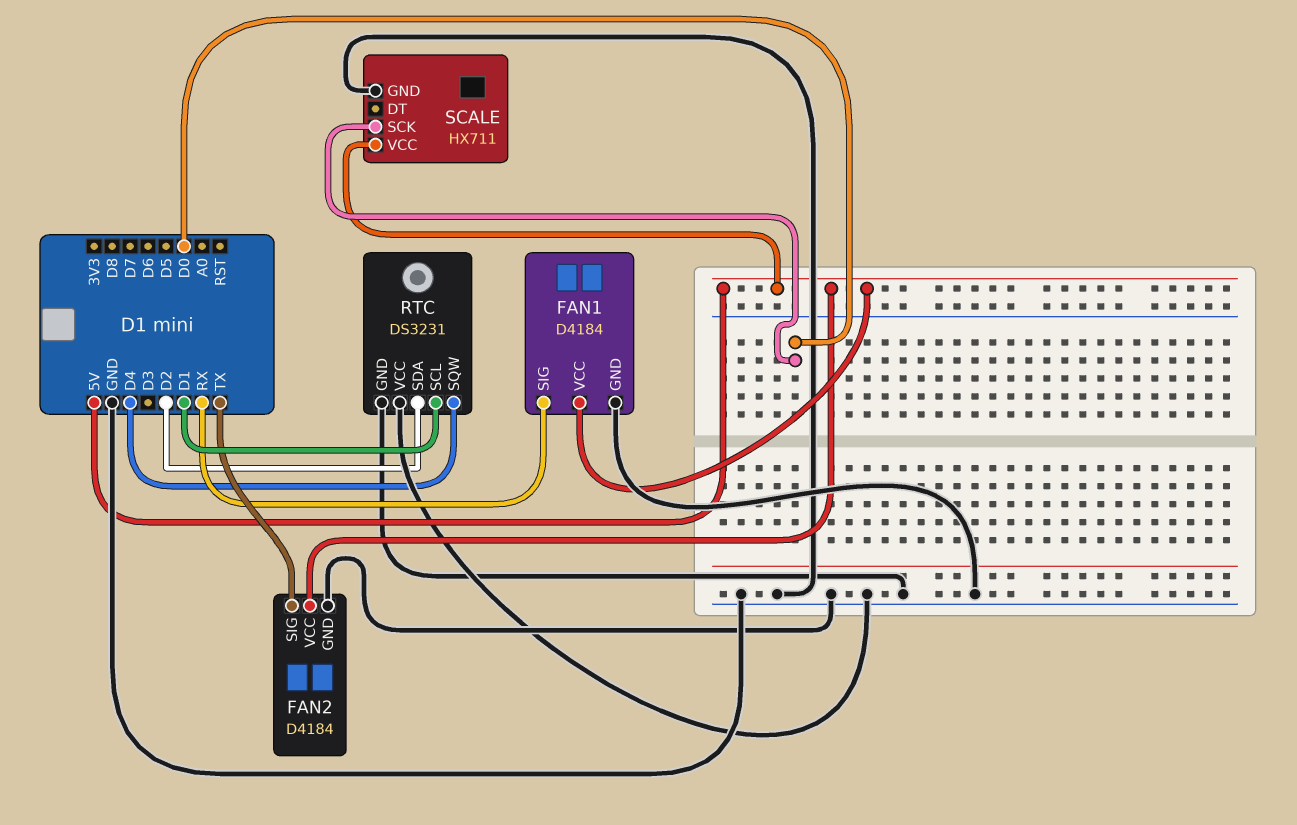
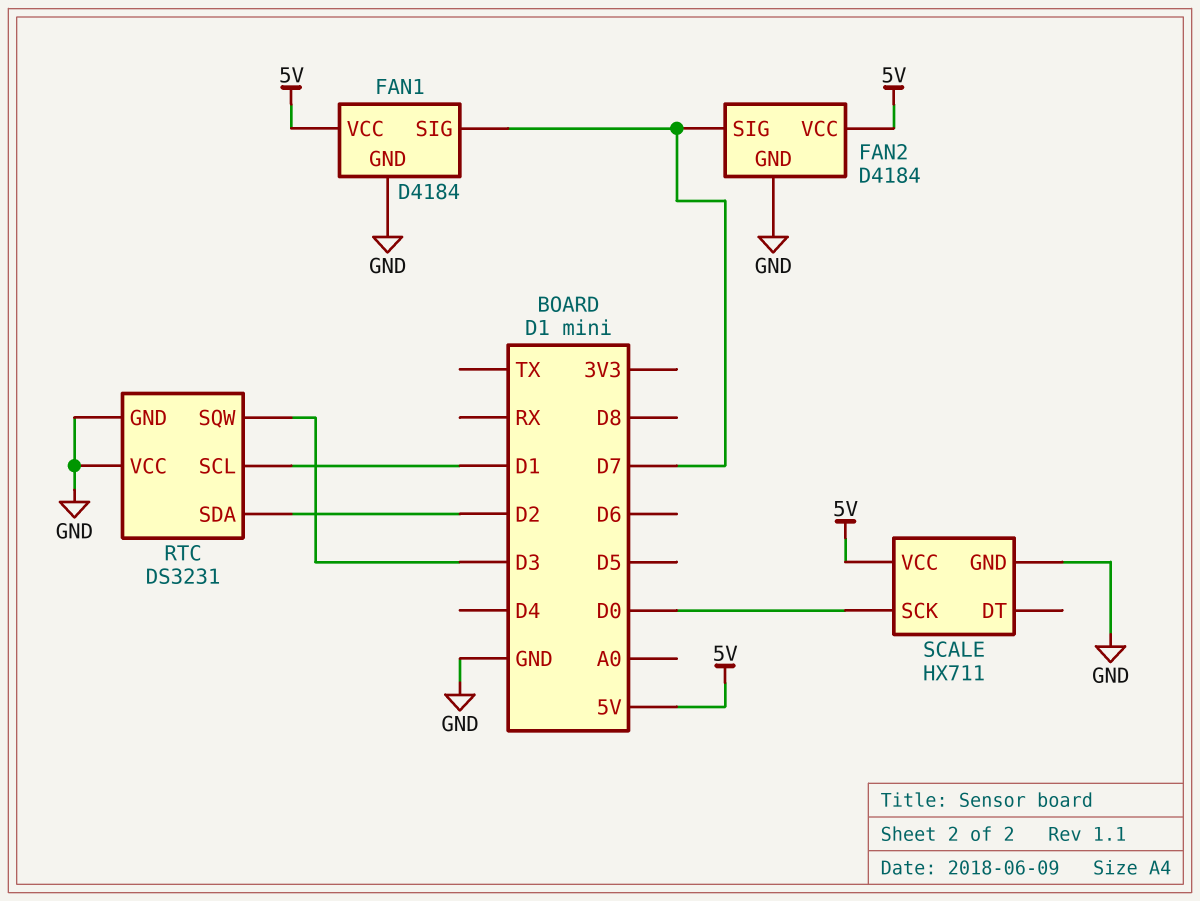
FAN1 pin SIG: RX -> D7
FAN2 pin SIG: TX -> D7
RTC pin SQW: D4 -> D3

